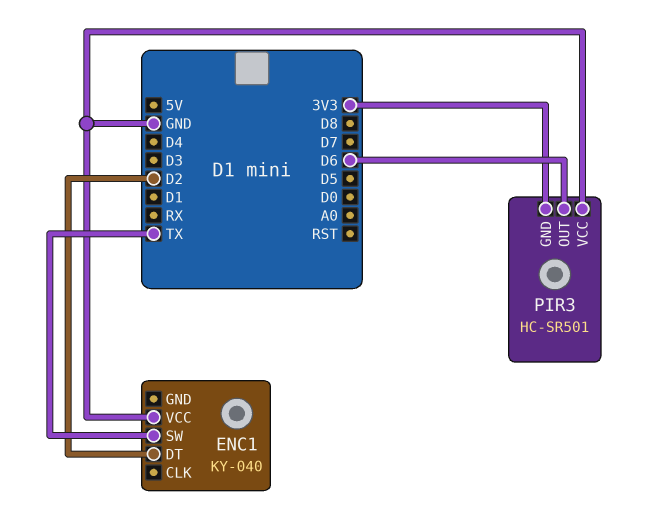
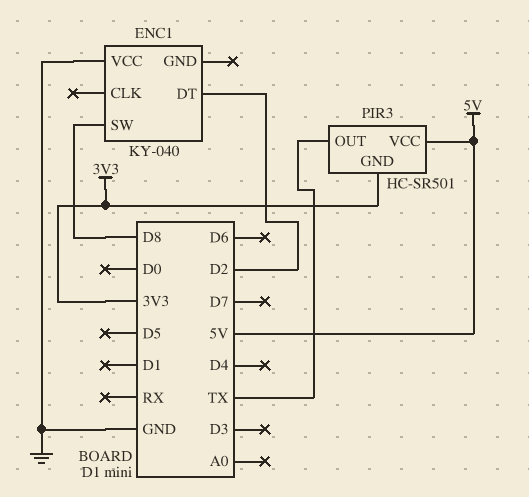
ENC1 pin SW: TX -> D8
PIR3 pin OUT: D6 -> TX
PIR3 pin VCC: GND -> 5V

